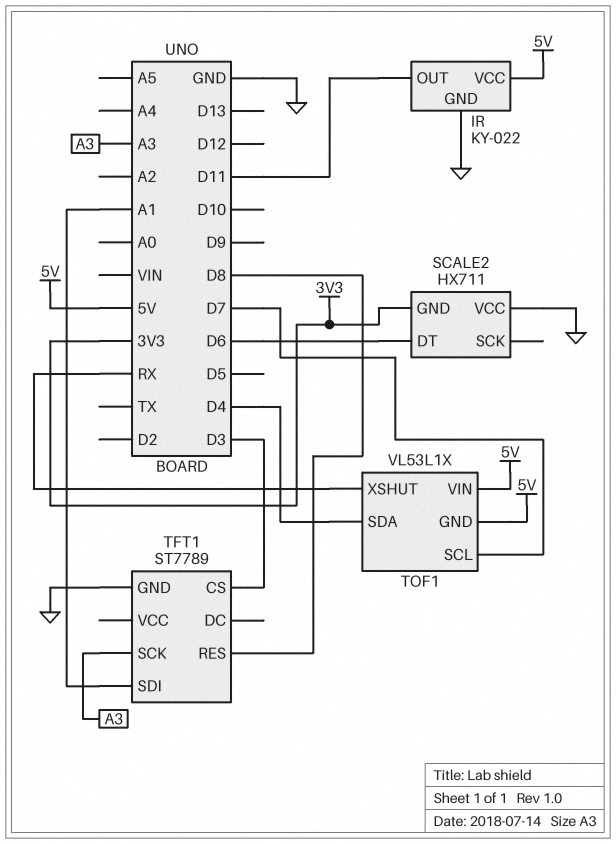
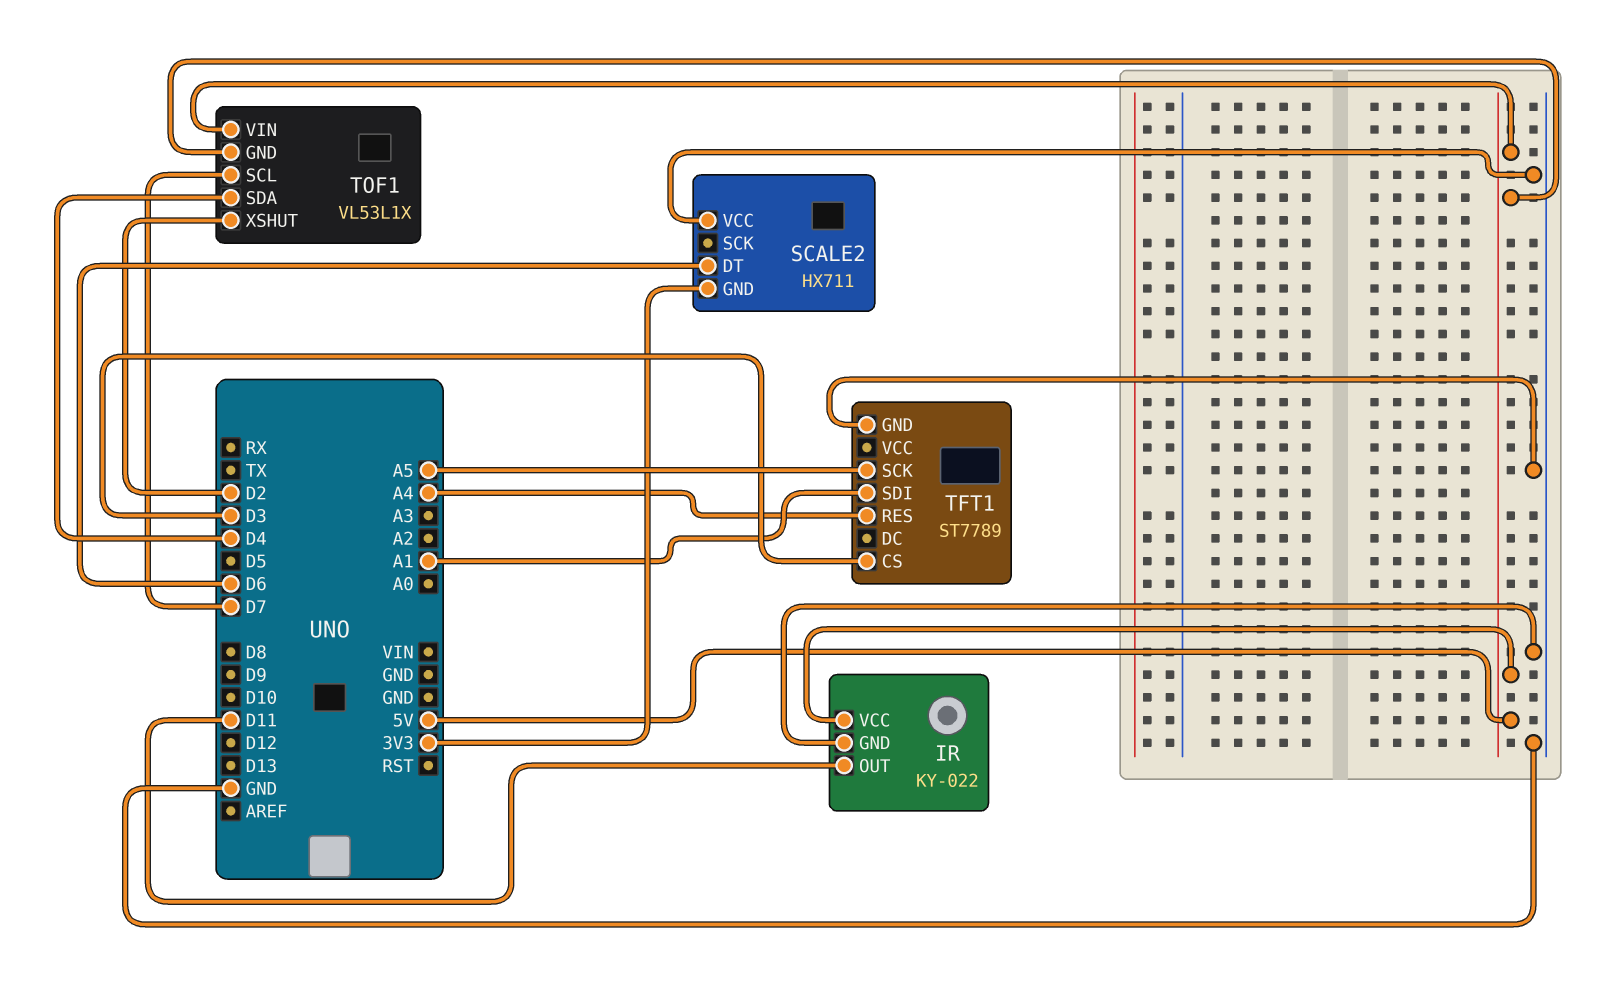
TFT1 pin RES: D8 -> A4
TFT1 pin SCK: A3 -> A5
TOF1 pin XSHUT: RX -> D2

